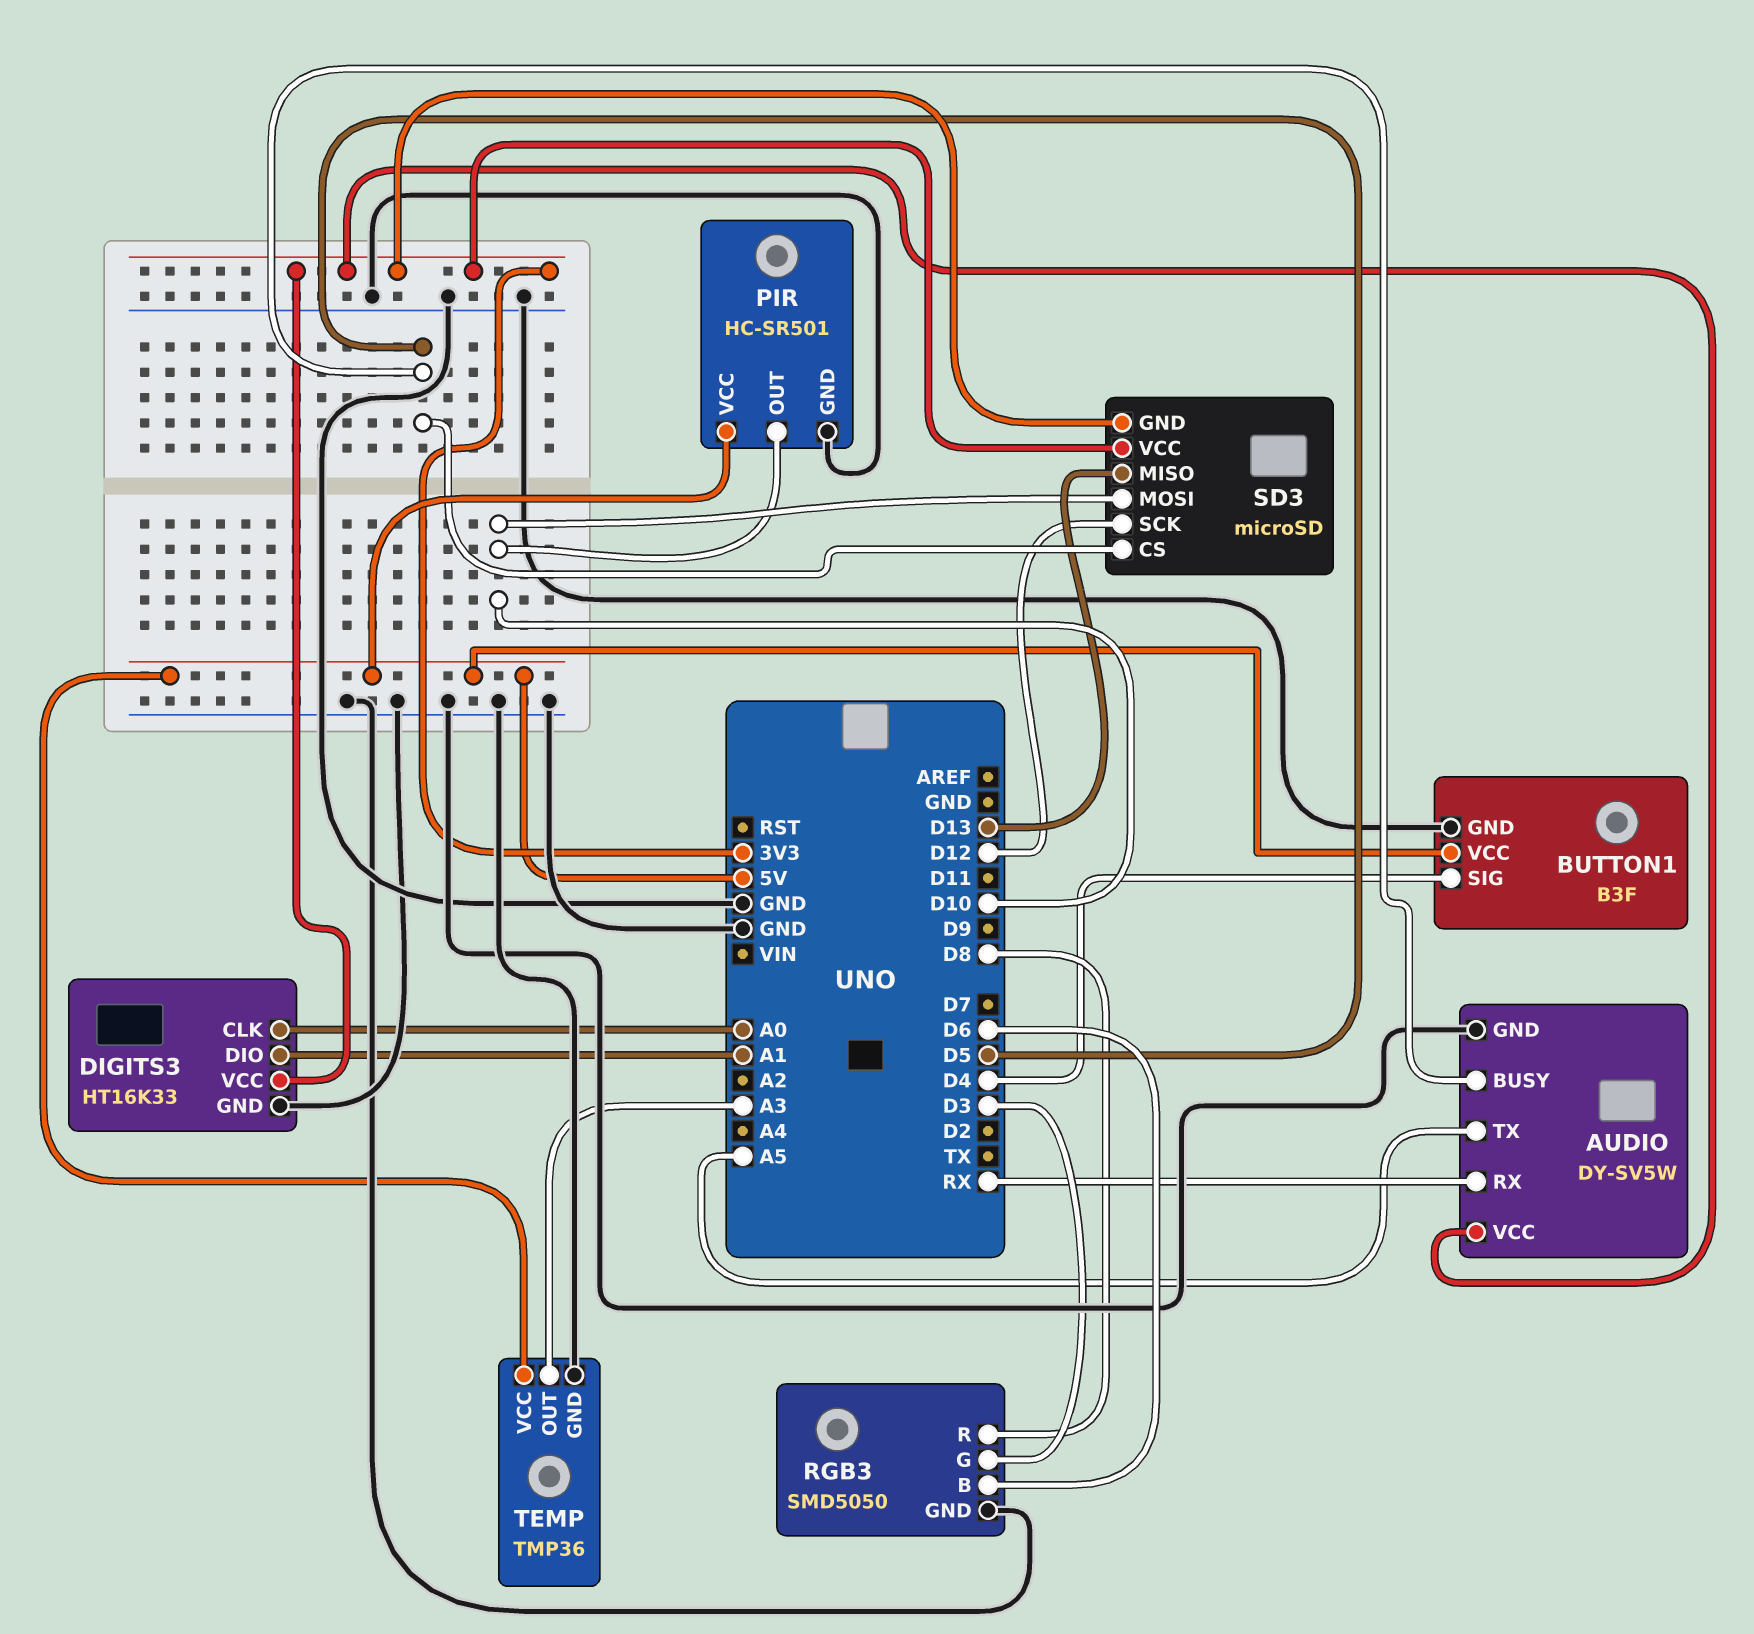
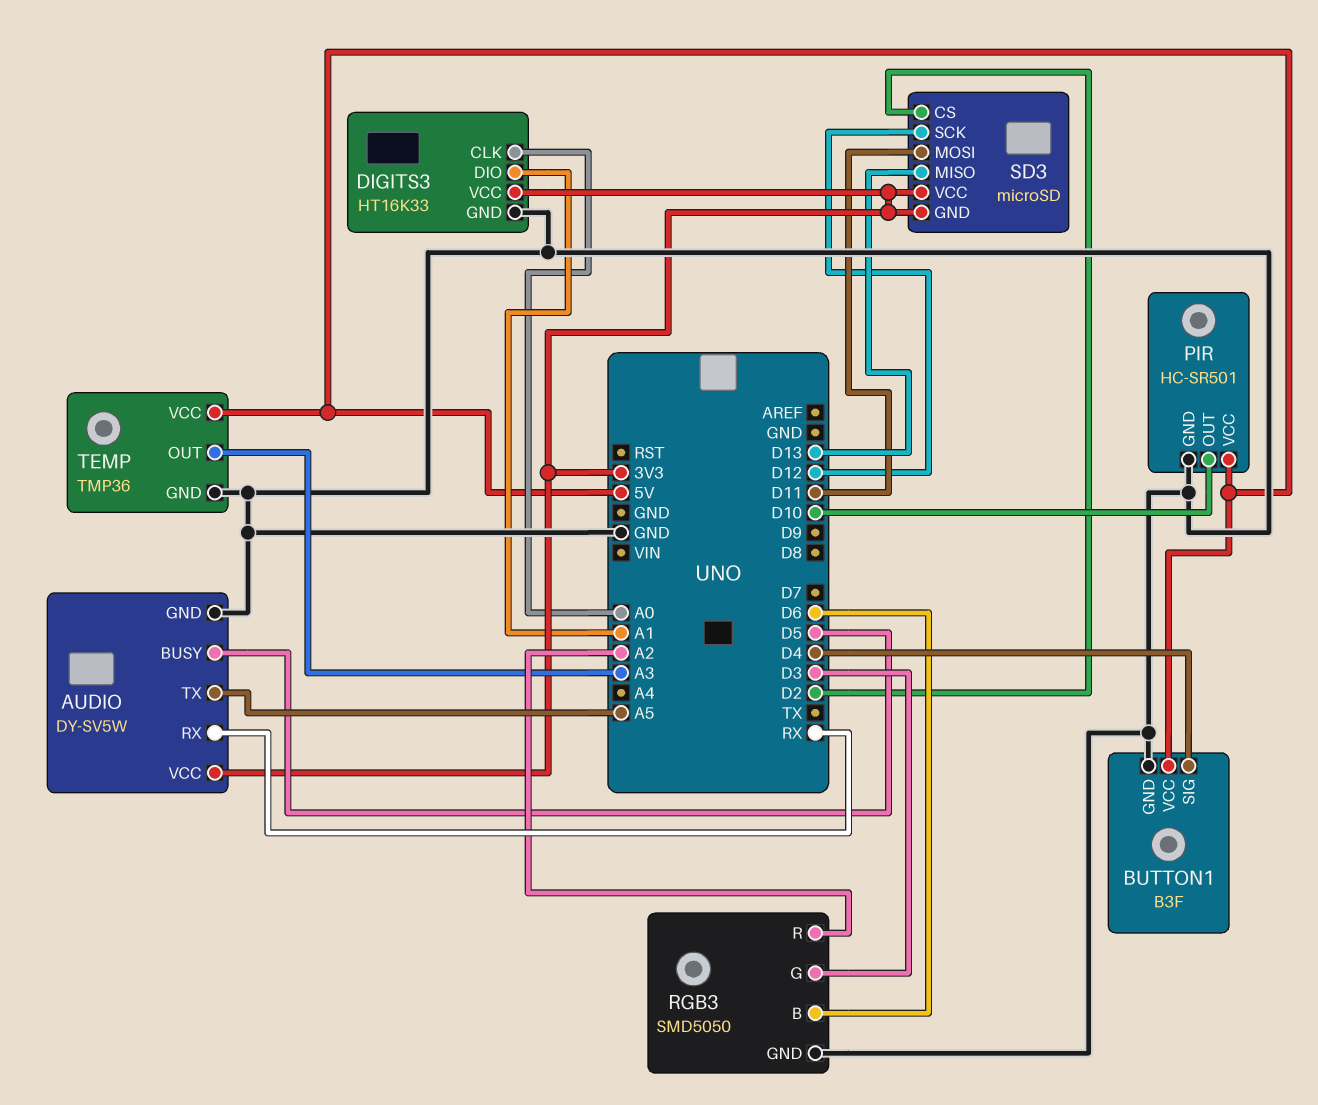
RGB3 pin R: D8 -> A2
SD3 pin CS: D5 -> D2
SD3 pin MOSI: D10 -> D11

